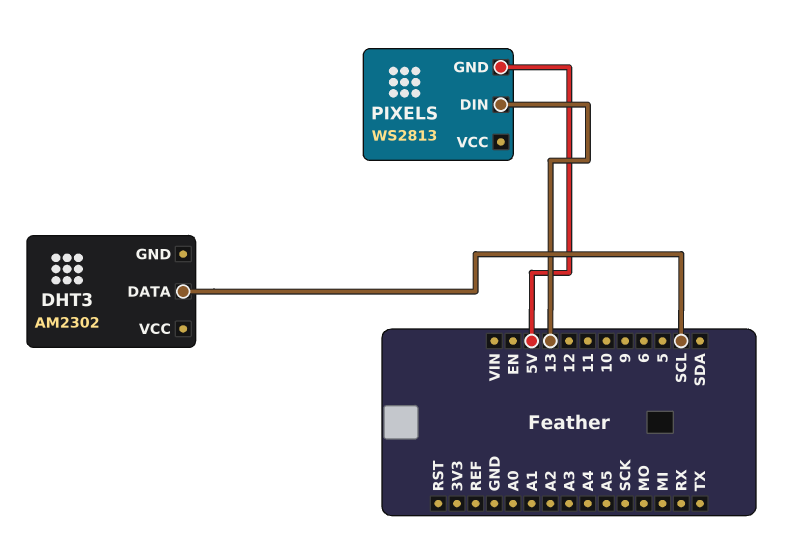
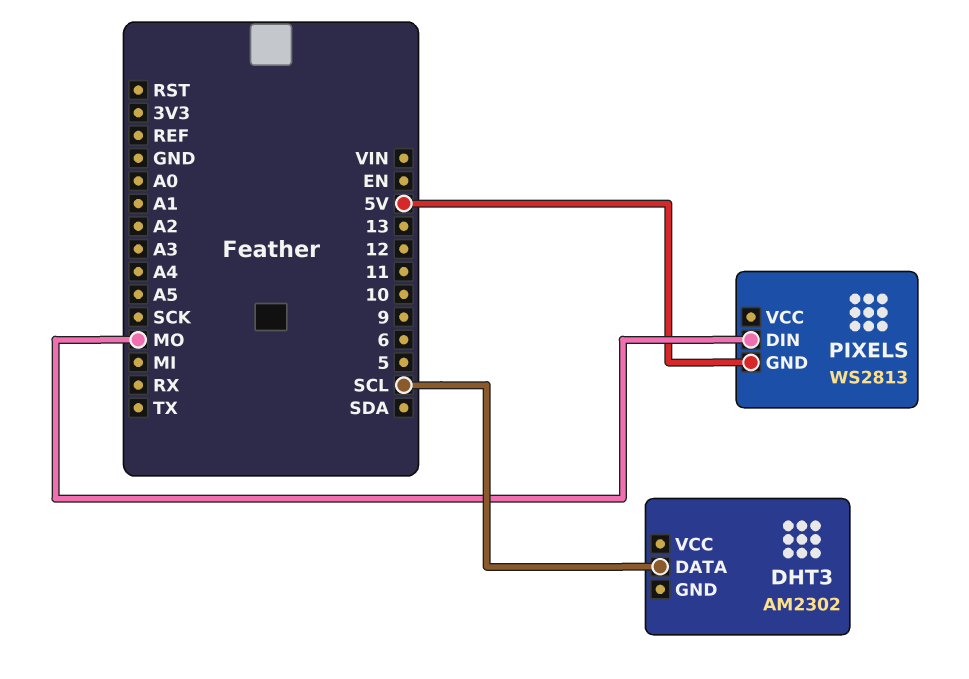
PIXELS pin DIN: 13 -> MO

